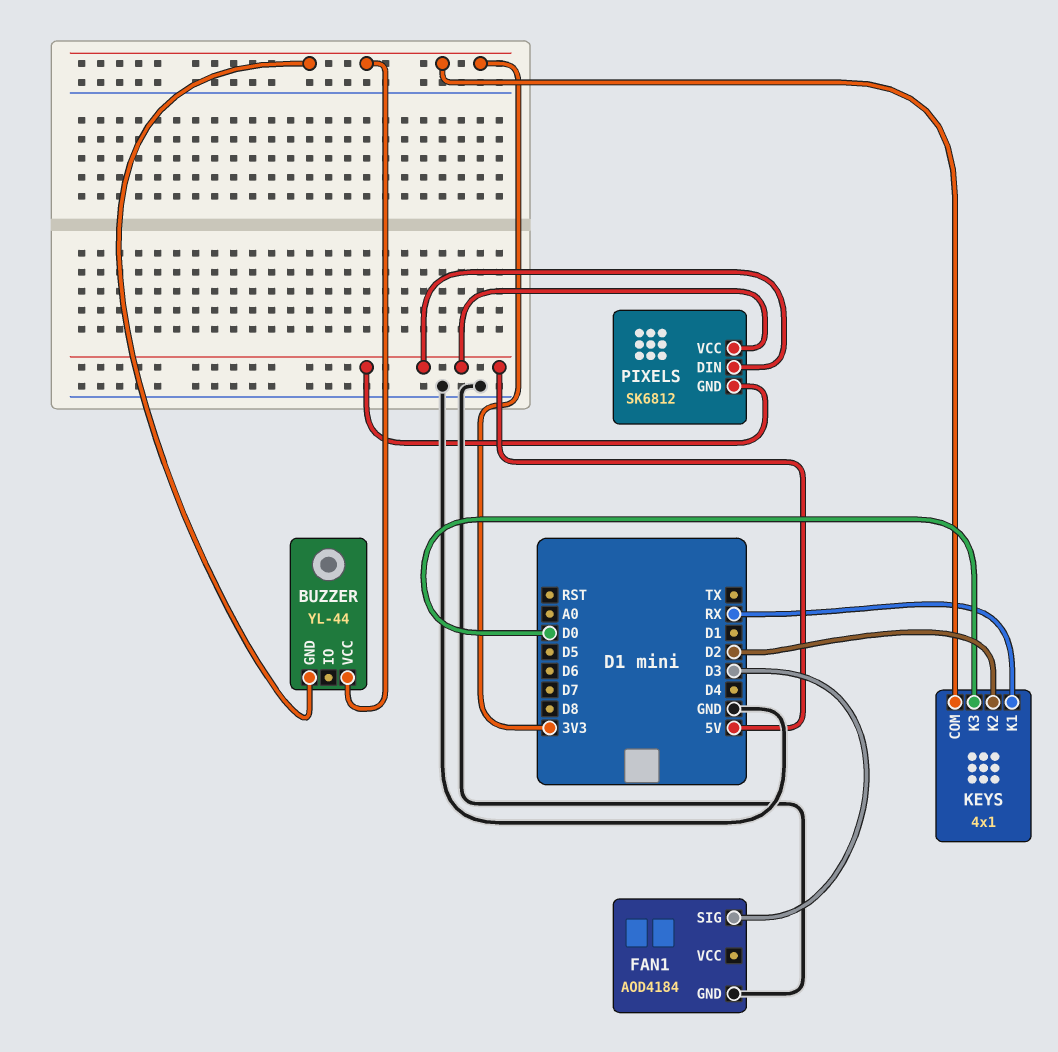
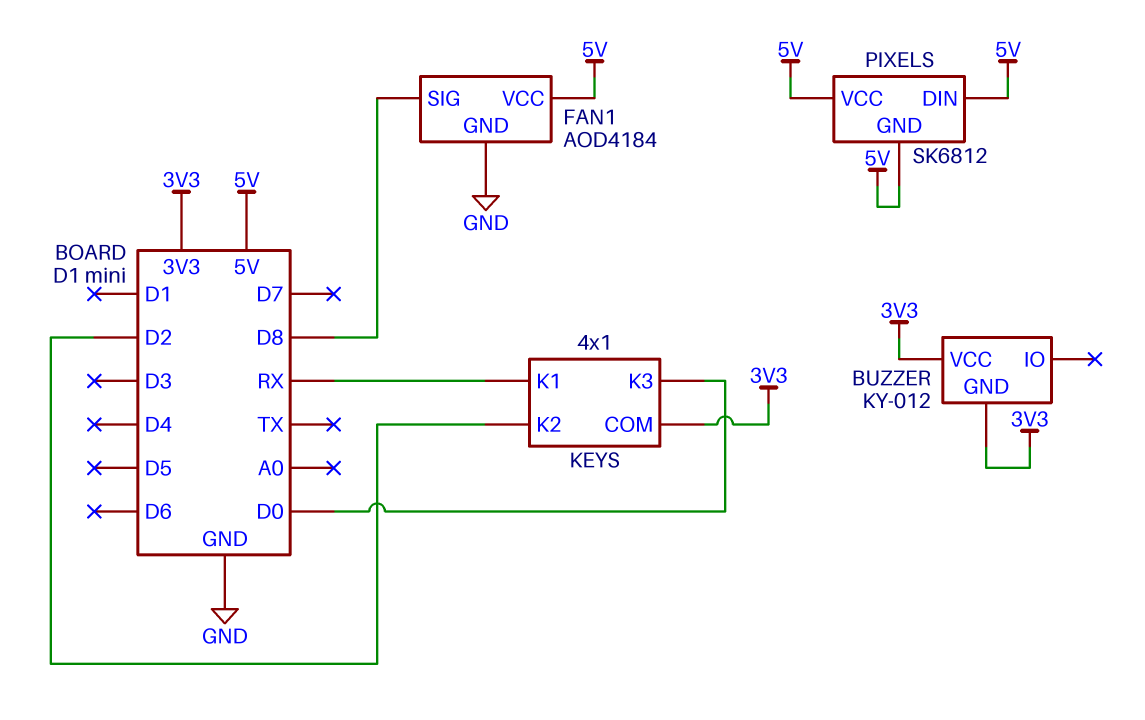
BUZZER: YL-44 -> KY-012
FAN1 pin SIG: D3 -> D8
FAN1 pin VCC: none -> 5V

